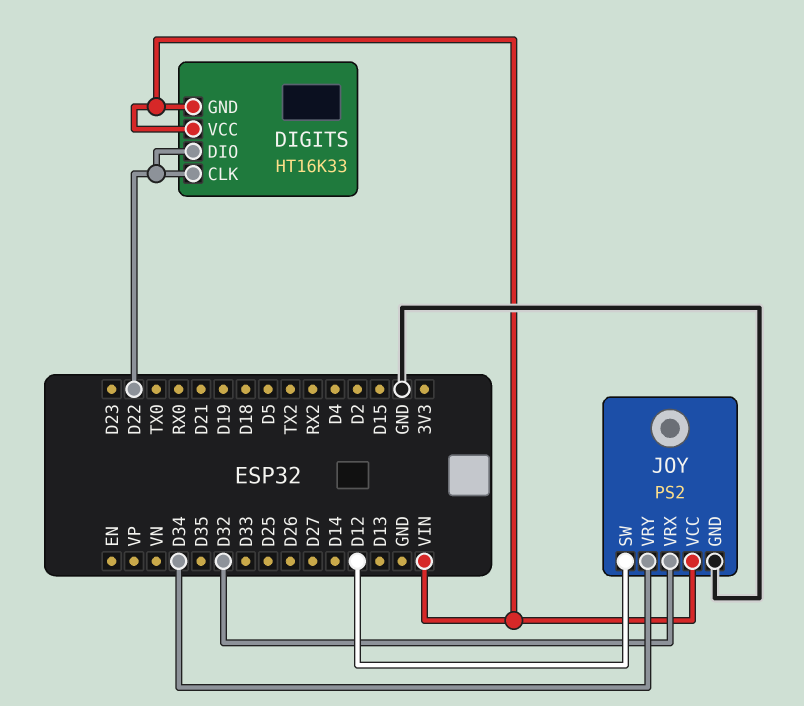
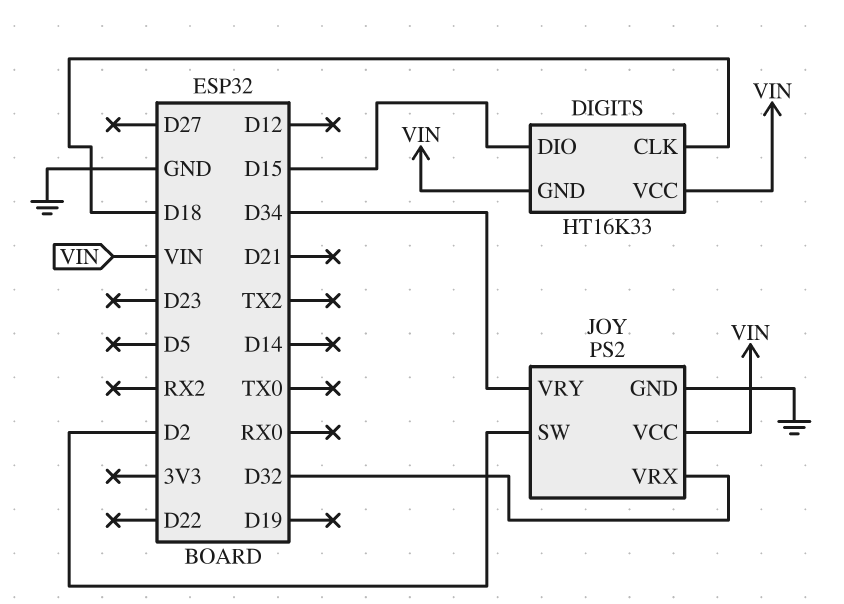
DIGITS pin CLK: D22 -> D18
DIGITS pin DIO: D22 -> D15
JOY pin SW: D12 -> D2

